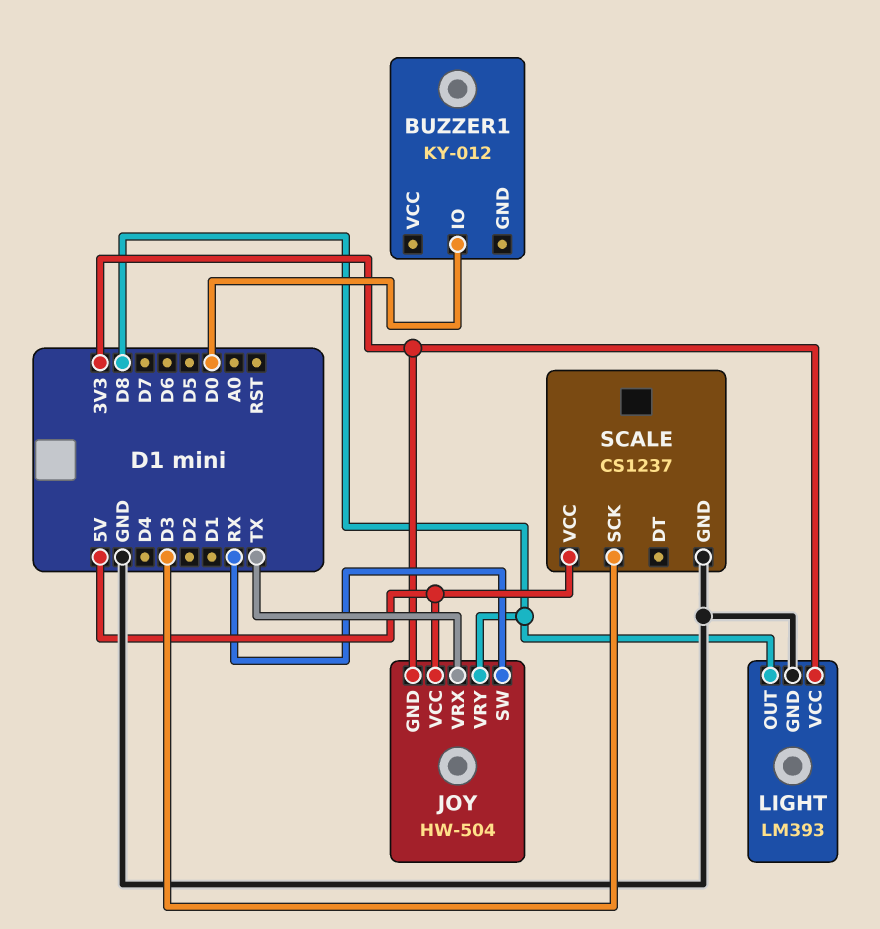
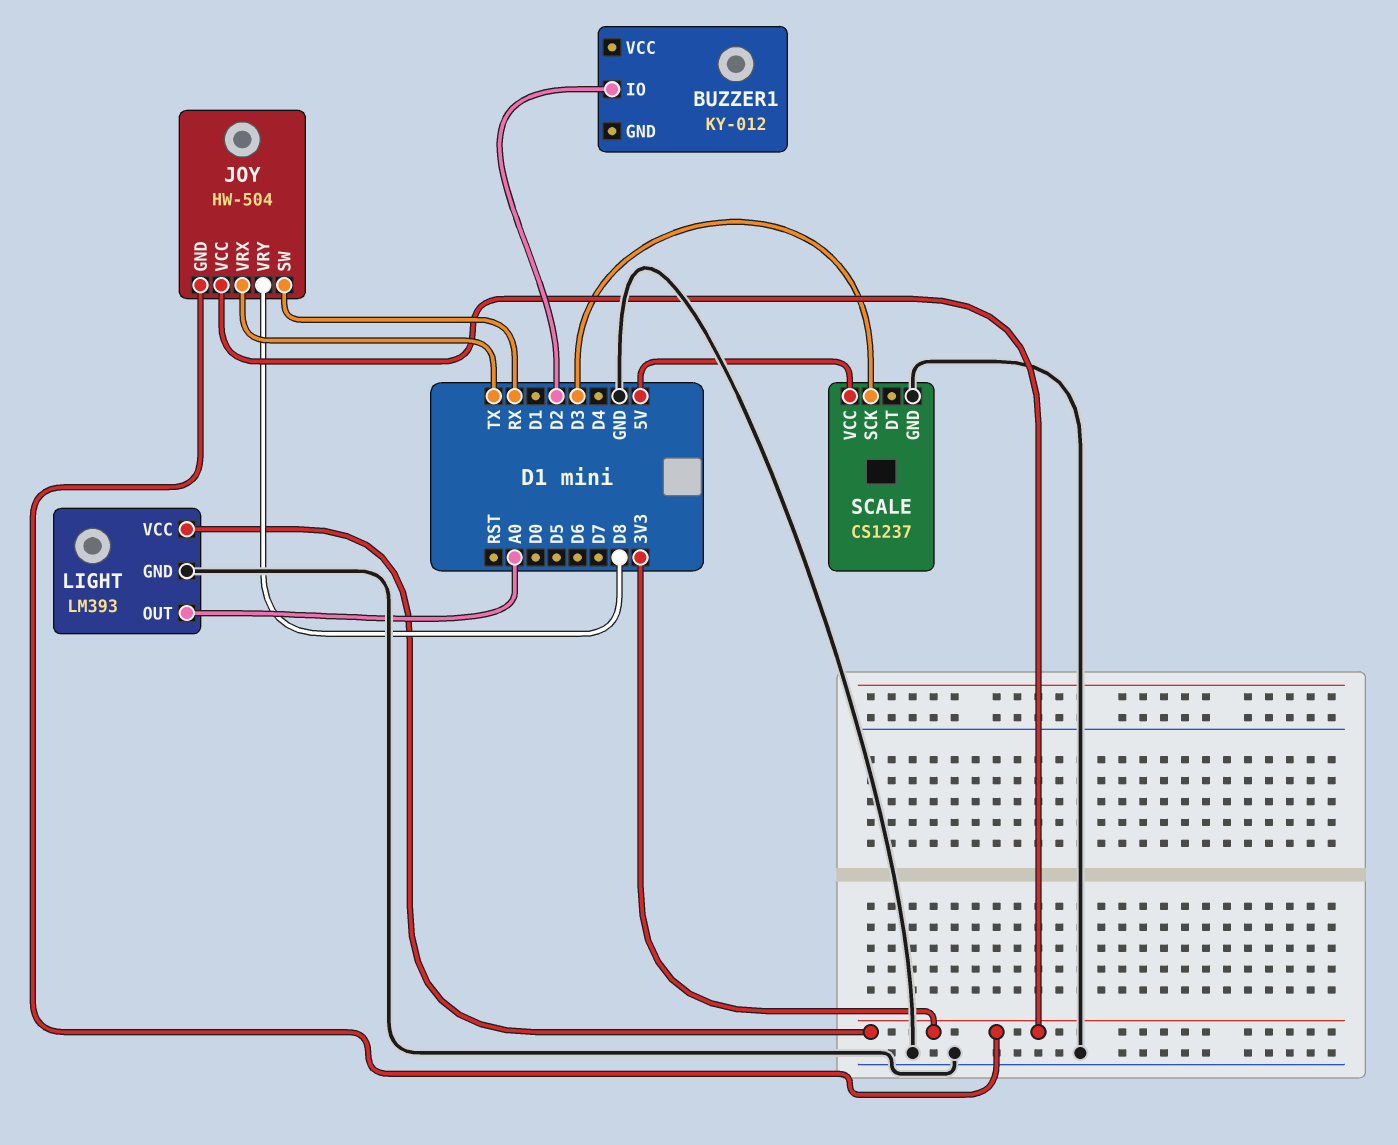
BUZZER1 pin IO: D0 -> D2
JOY pin VCC: 5V -> 3V3
LIGHT pin OUT: D8 -> A0

